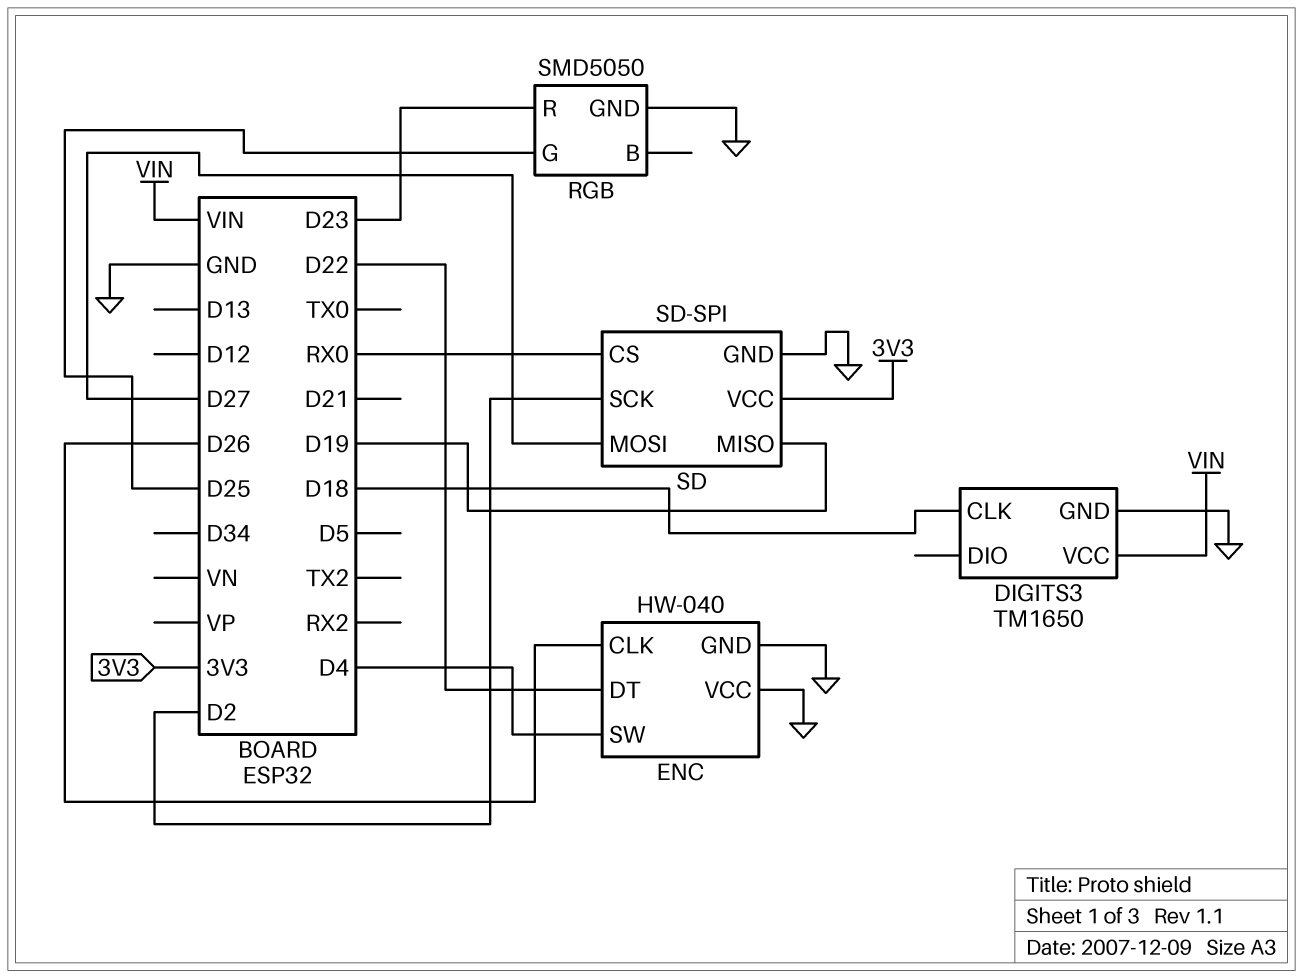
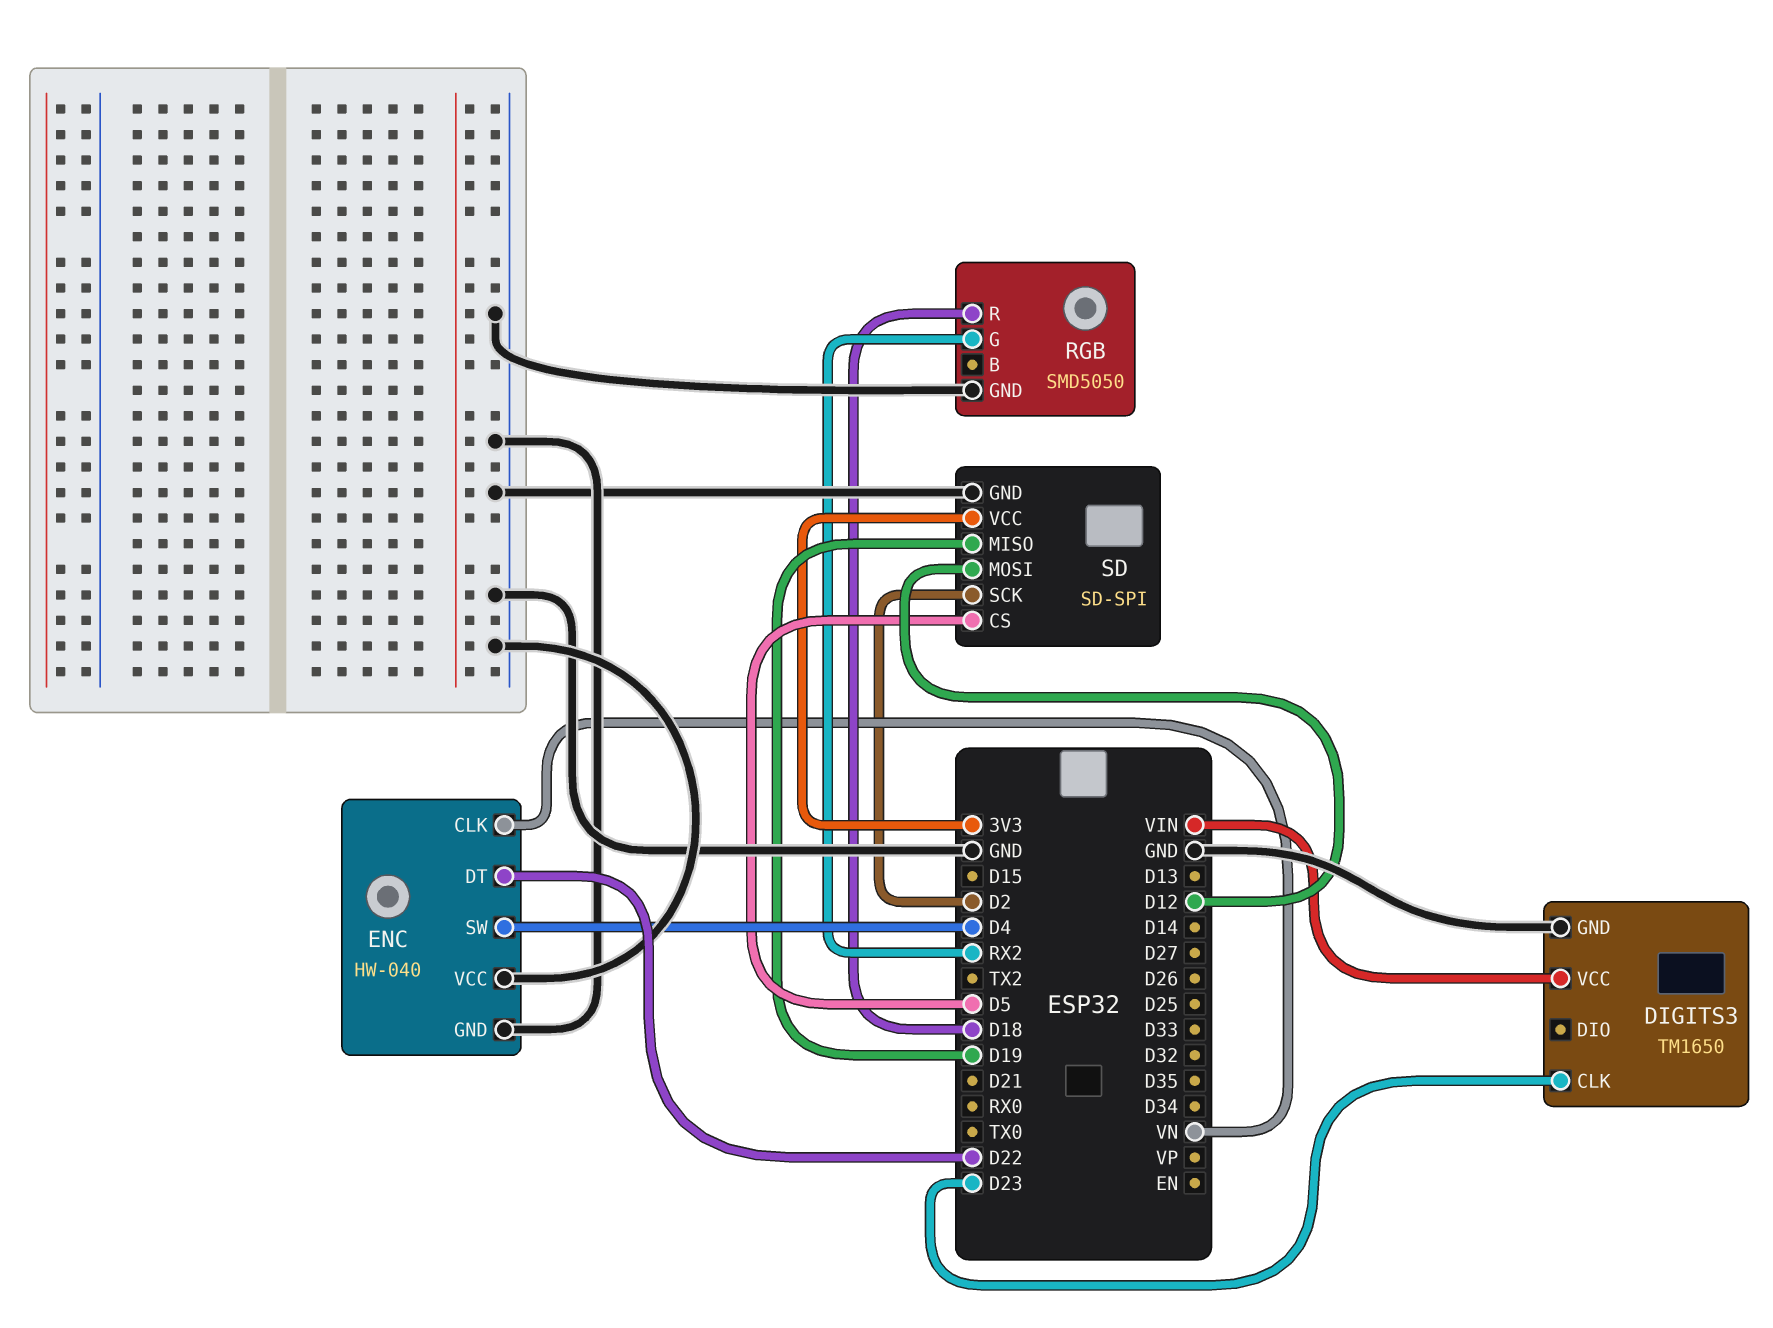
DIGITS3 pin CLK: D18 -> D23
ENC pin CLK: D26 -> VN
RGB pin G: D25 -> RX2
RGB pin R: D23 -> D18
SD pin CS: RX0 -> D5
SD pin MOSI: D27 -> D12

